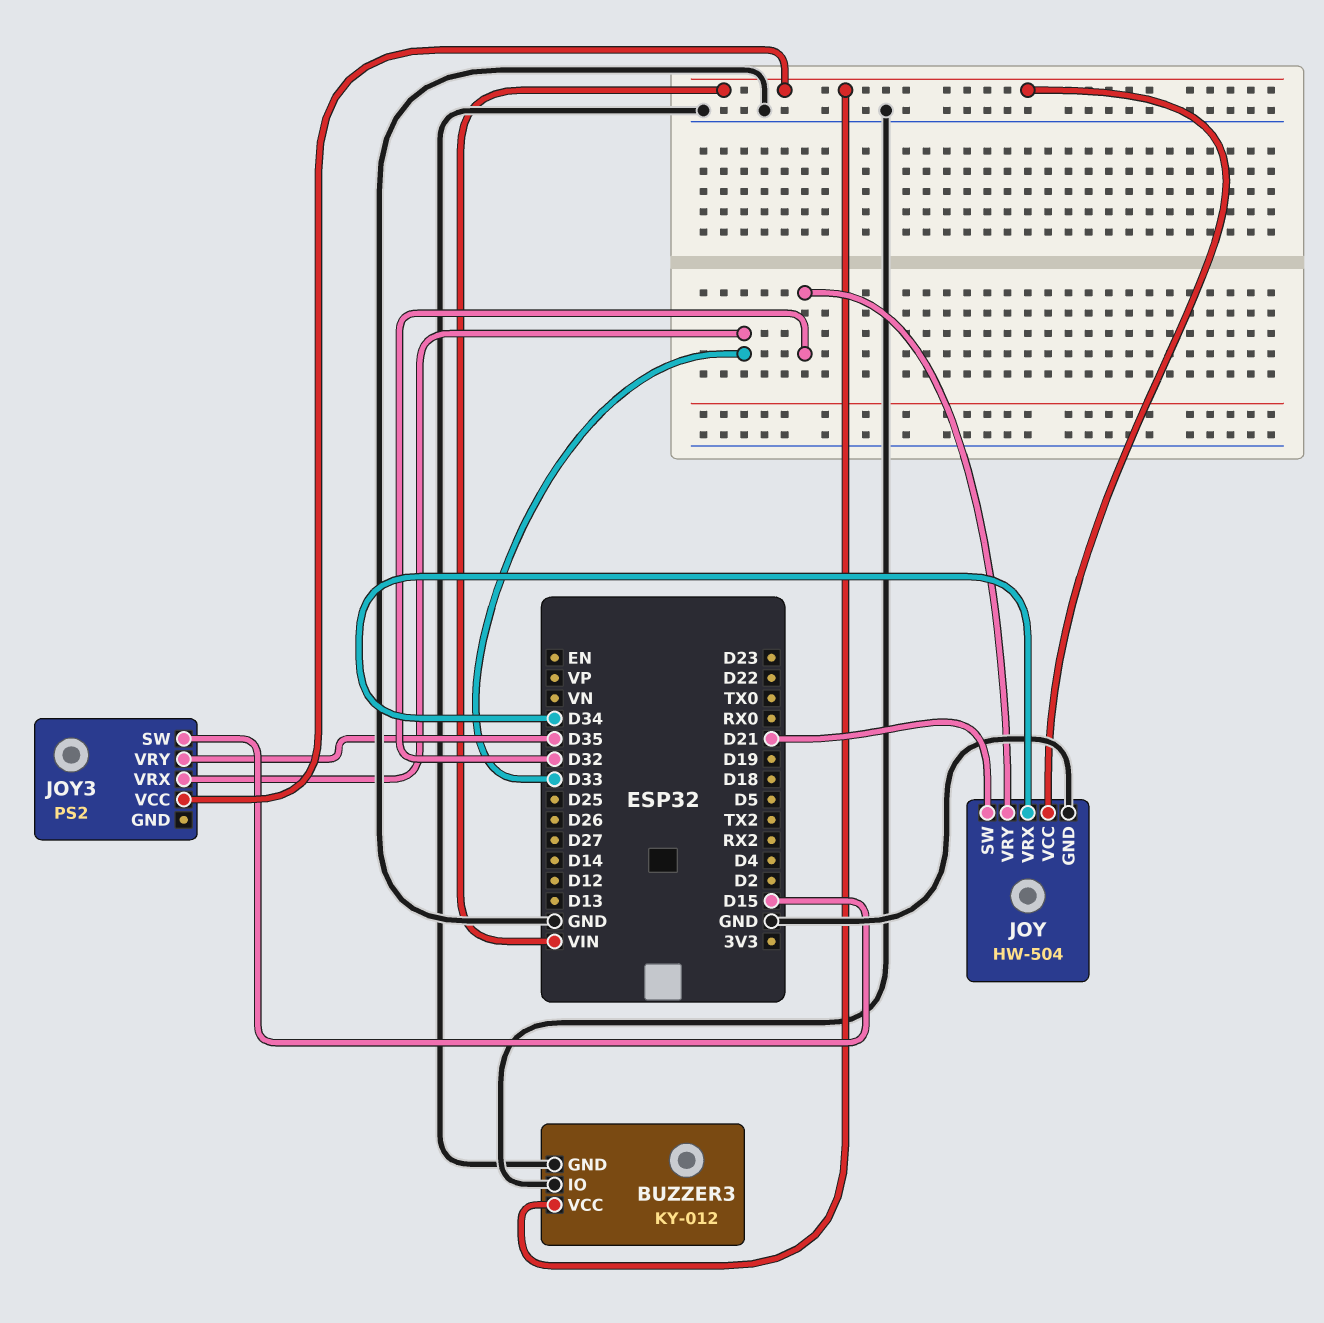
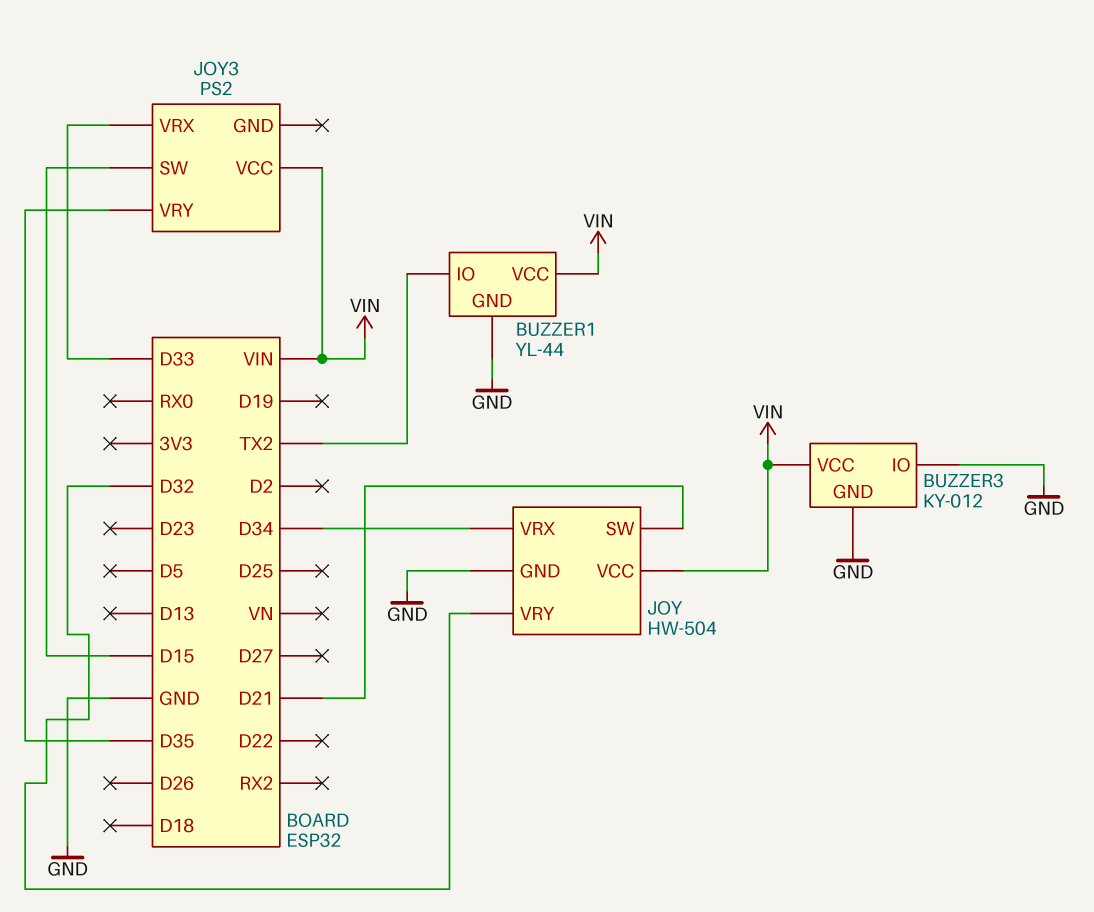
BUZZER1: none -> YL-44
BUZZER1 pin GND: none -> GND
BUZZER1 pin IO: none -> TX2
BUZZER1 pin VCC: none -> VIN

